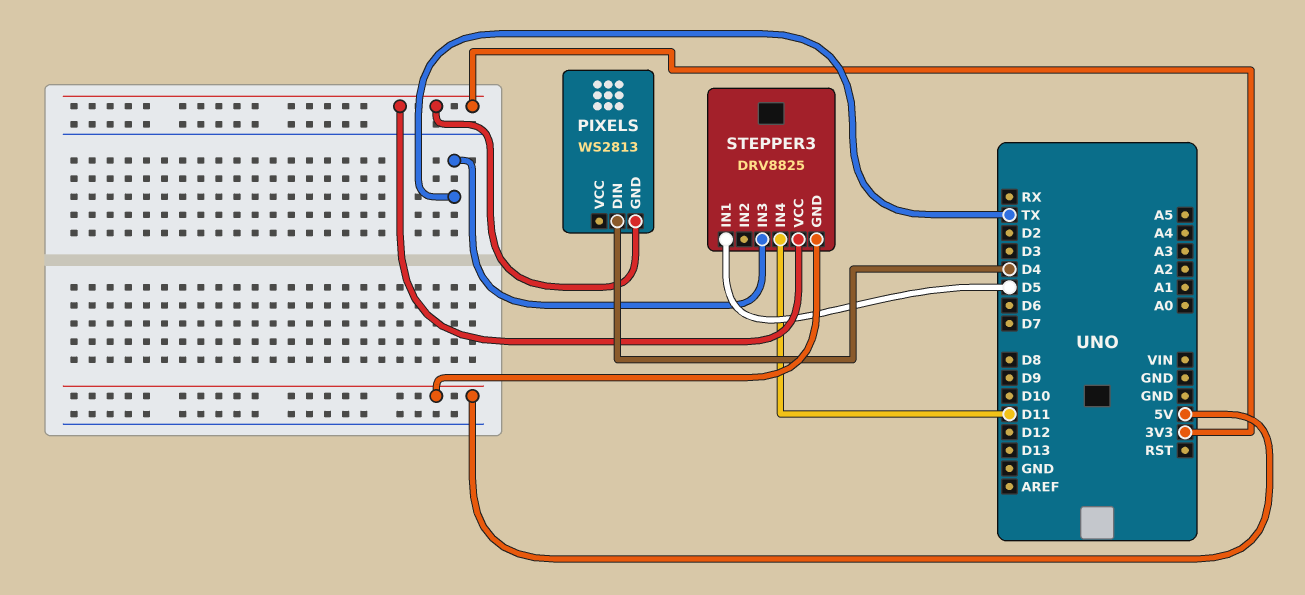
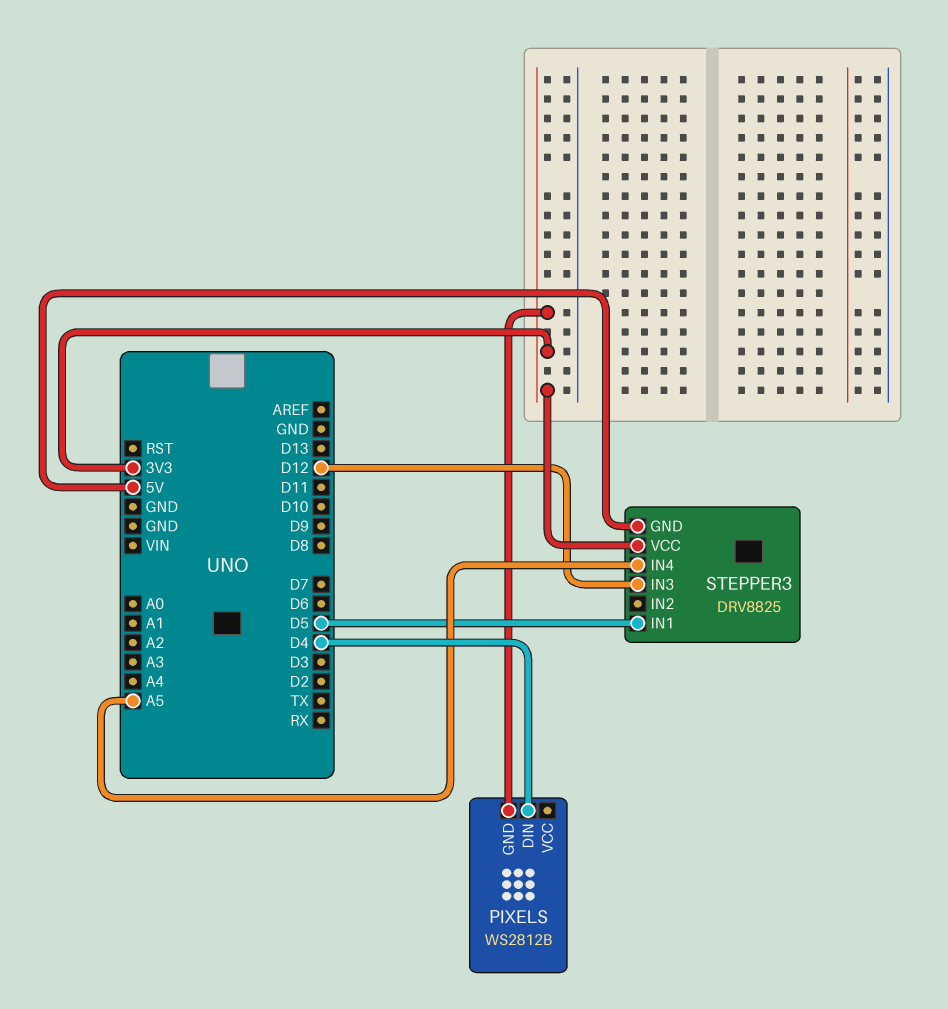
PIXELS: WS2813 -> WS2812B
STEPPER3 pin IN3: TX -> D12
STEPPER3 pin IN4: D11 -> A5

